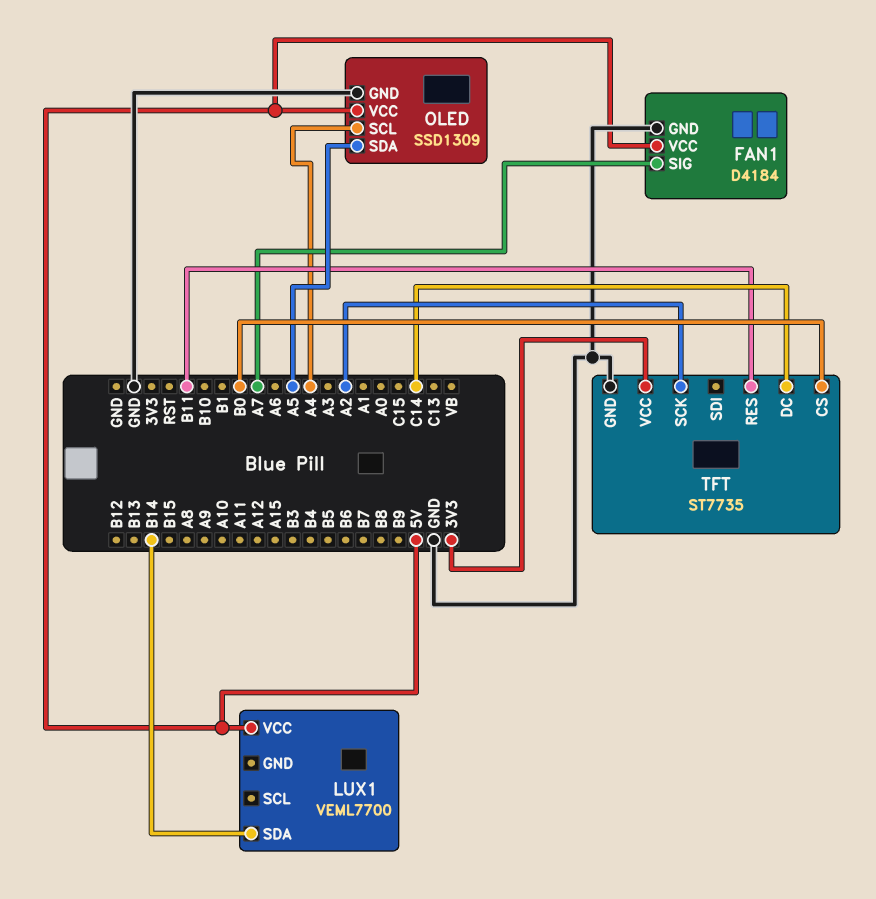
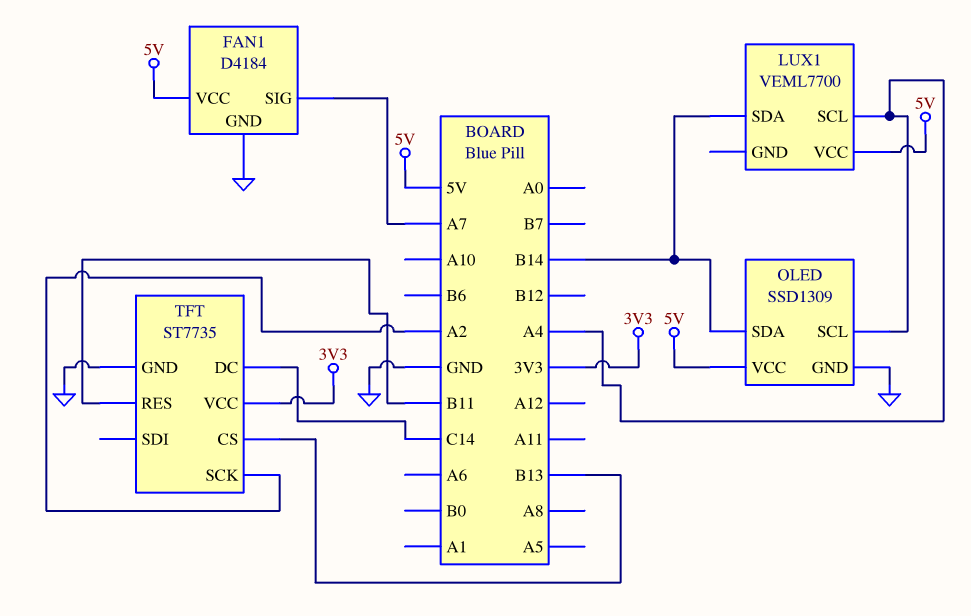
LUX1 pin SCL: none -> A4
OLED pin SDA: A5 -> B14
TFT pin CS: B0 -> B13

